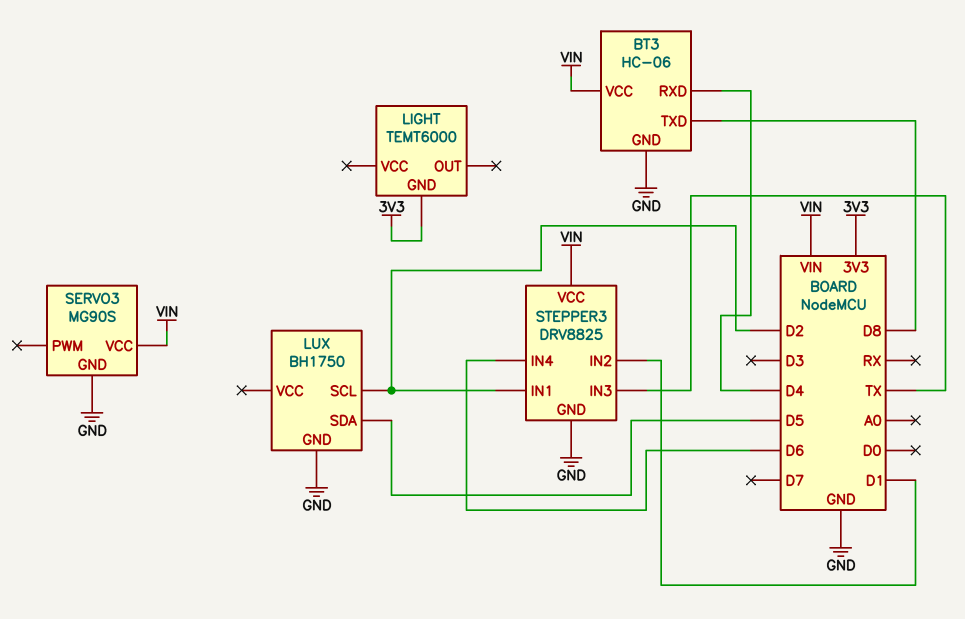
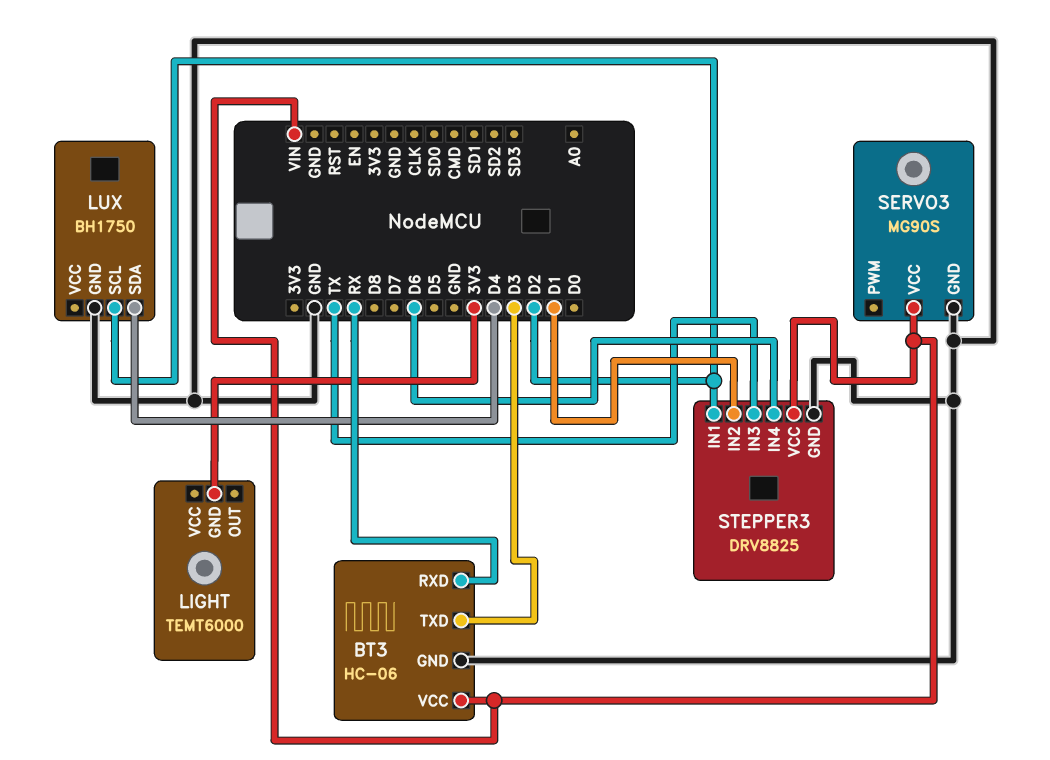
BT3 pin RXD: D4 -> RX
BT3 pin TXD: D8 -> D3
LUX pin SDA: D5 -> D4

